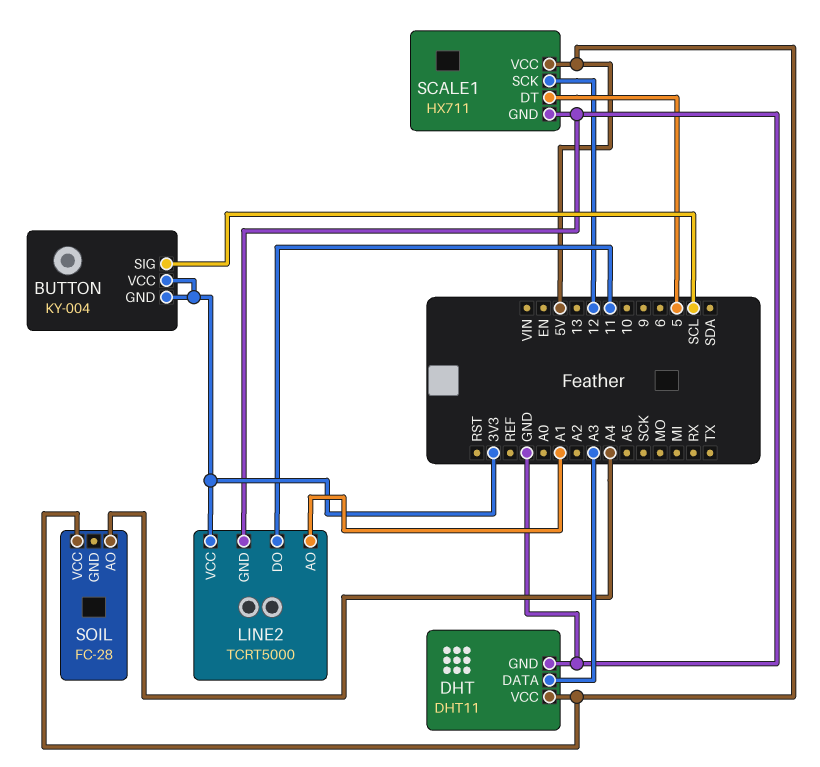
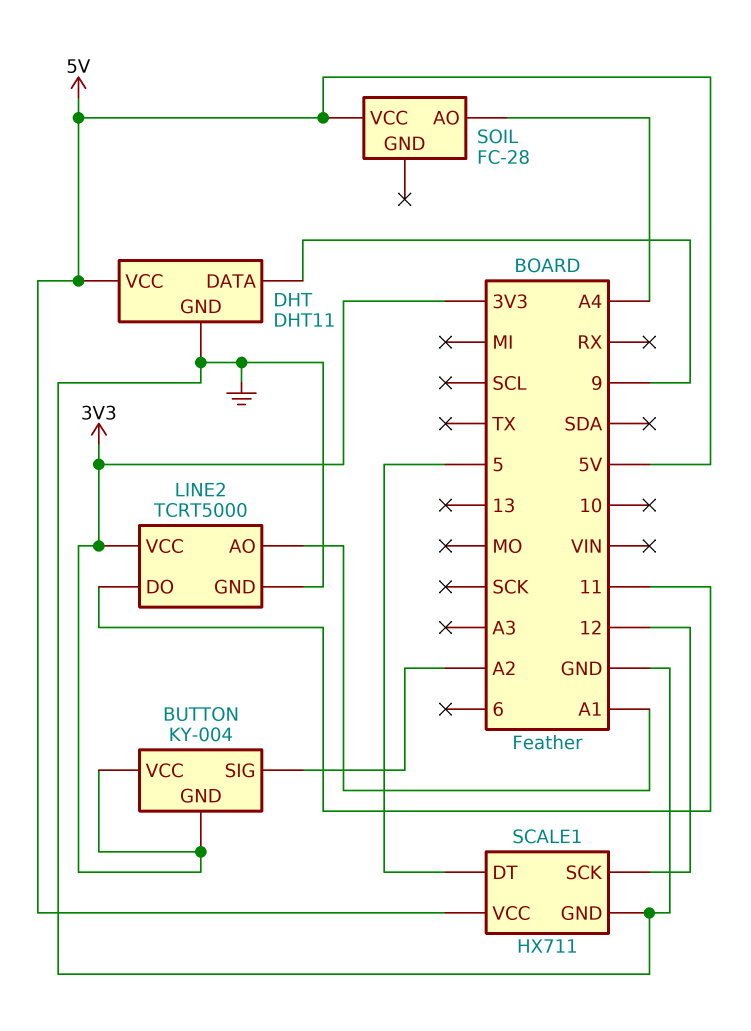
BUTTON pin SIG: SCL -> A2
DHT pin DATA: A3 -> 9

